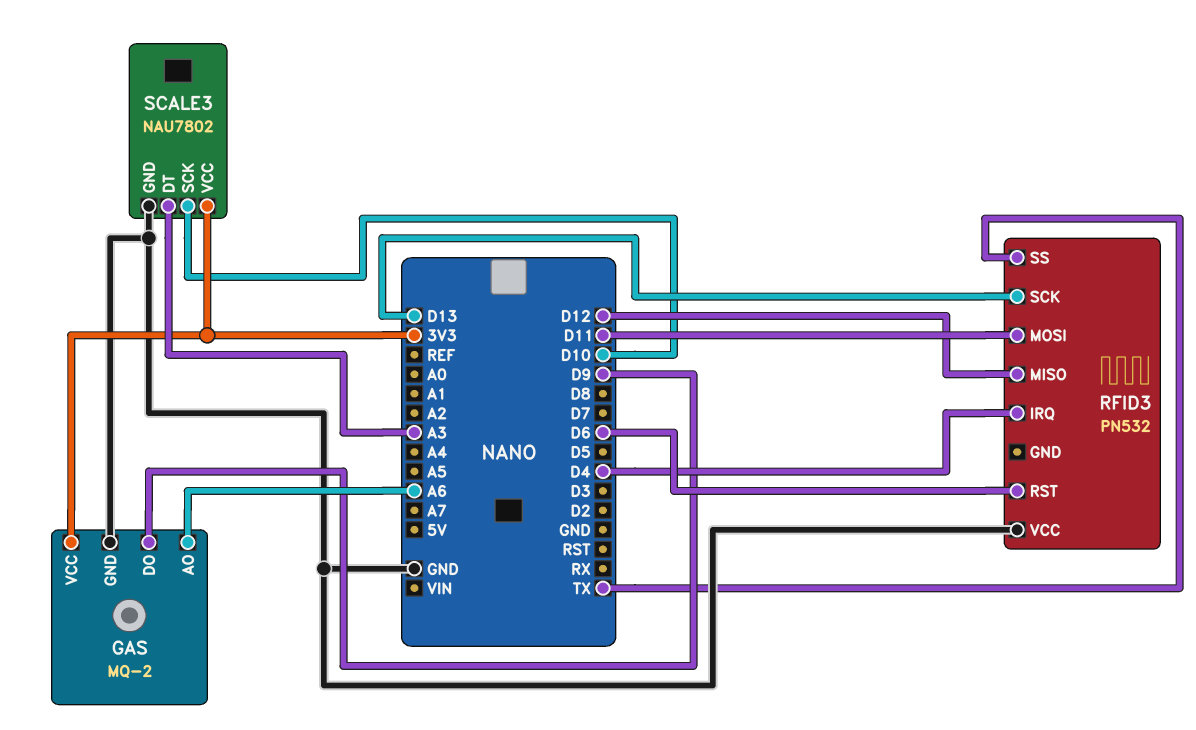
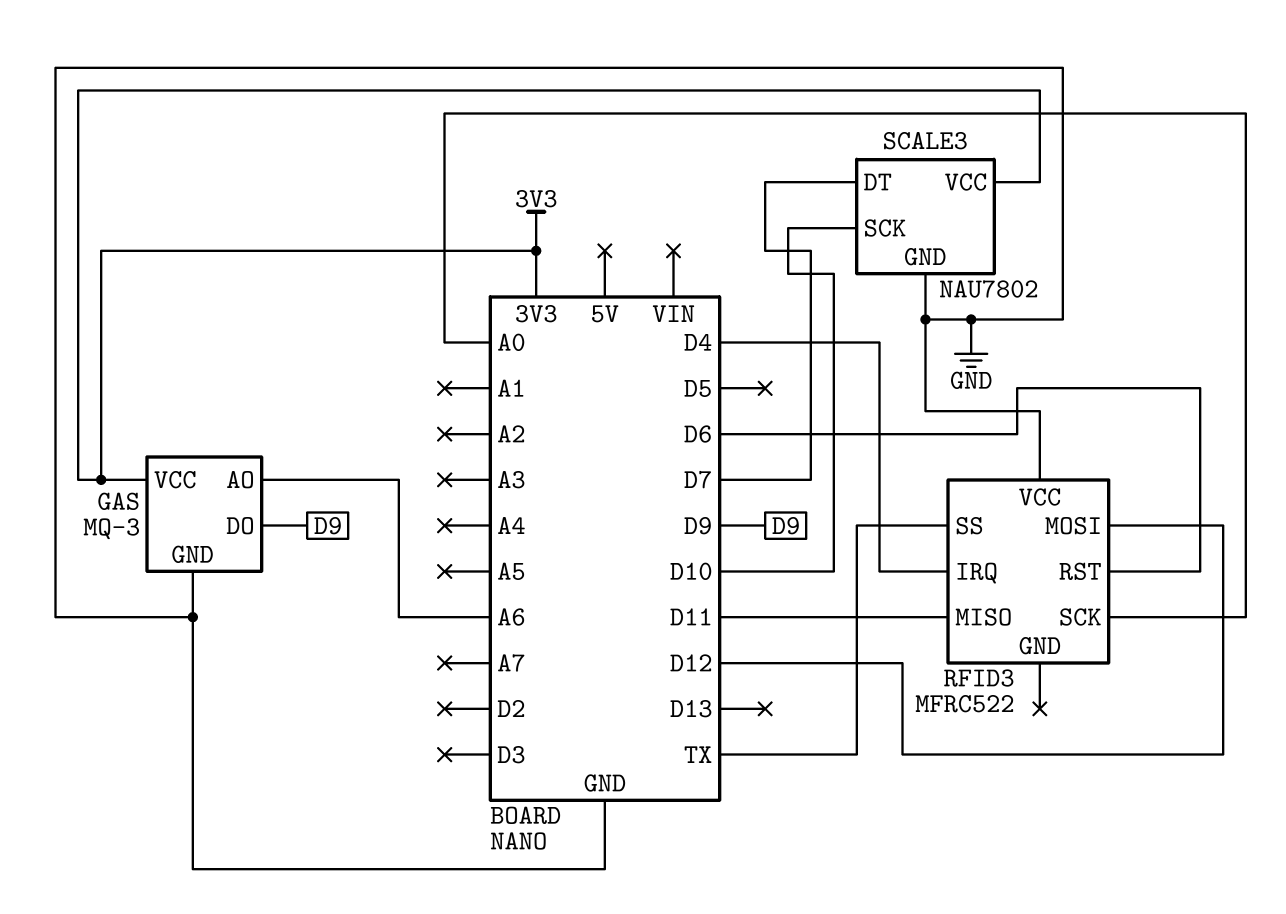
GAS: MQ-2 -> MQ-3
RFID3: PN532 -> MFRC522
RFID3 pin MISO: D12 -> D11
RFID3 pin MOSI: D11 -> D12
RFID3 pin SCK: D13 -> A0
SCALE3 pin DT: A3 -> D7

